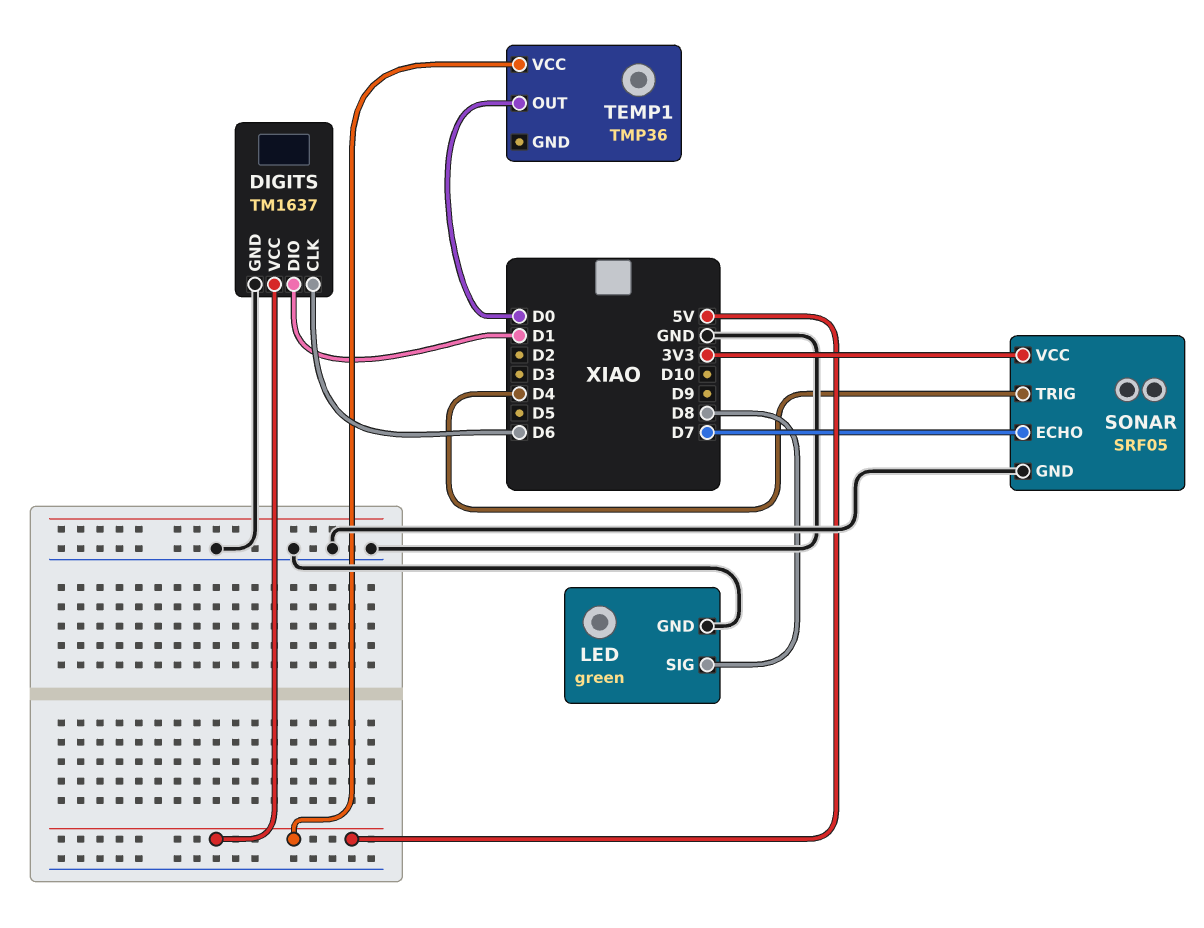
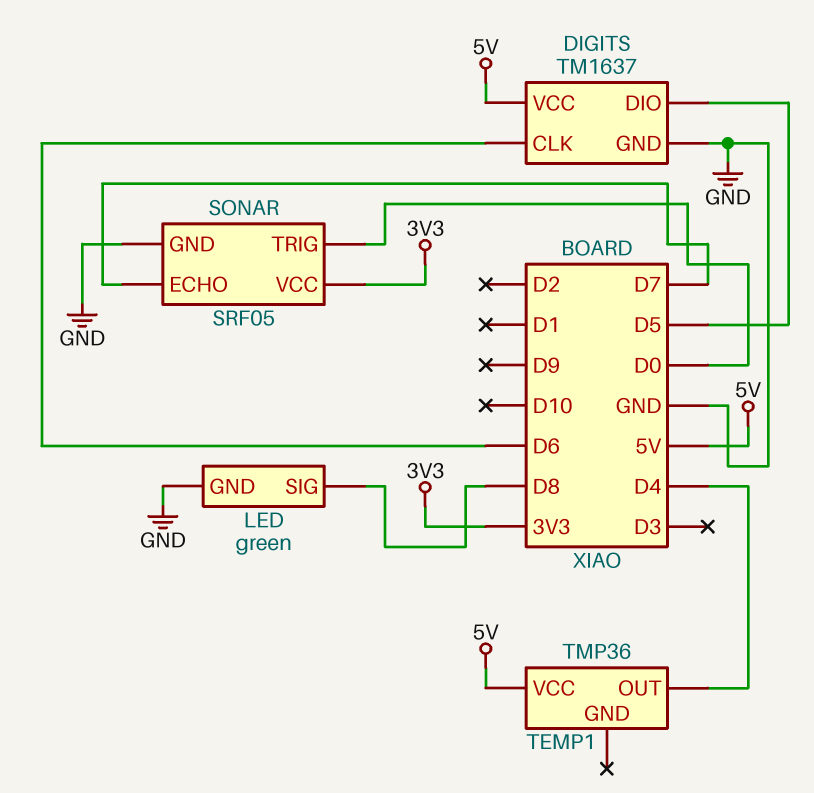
DIGITS pin DIO: D1 -> D5
SONAR pin TRIG: D4 -> D0
TEMP1 pin OUT: D0 -> D4

